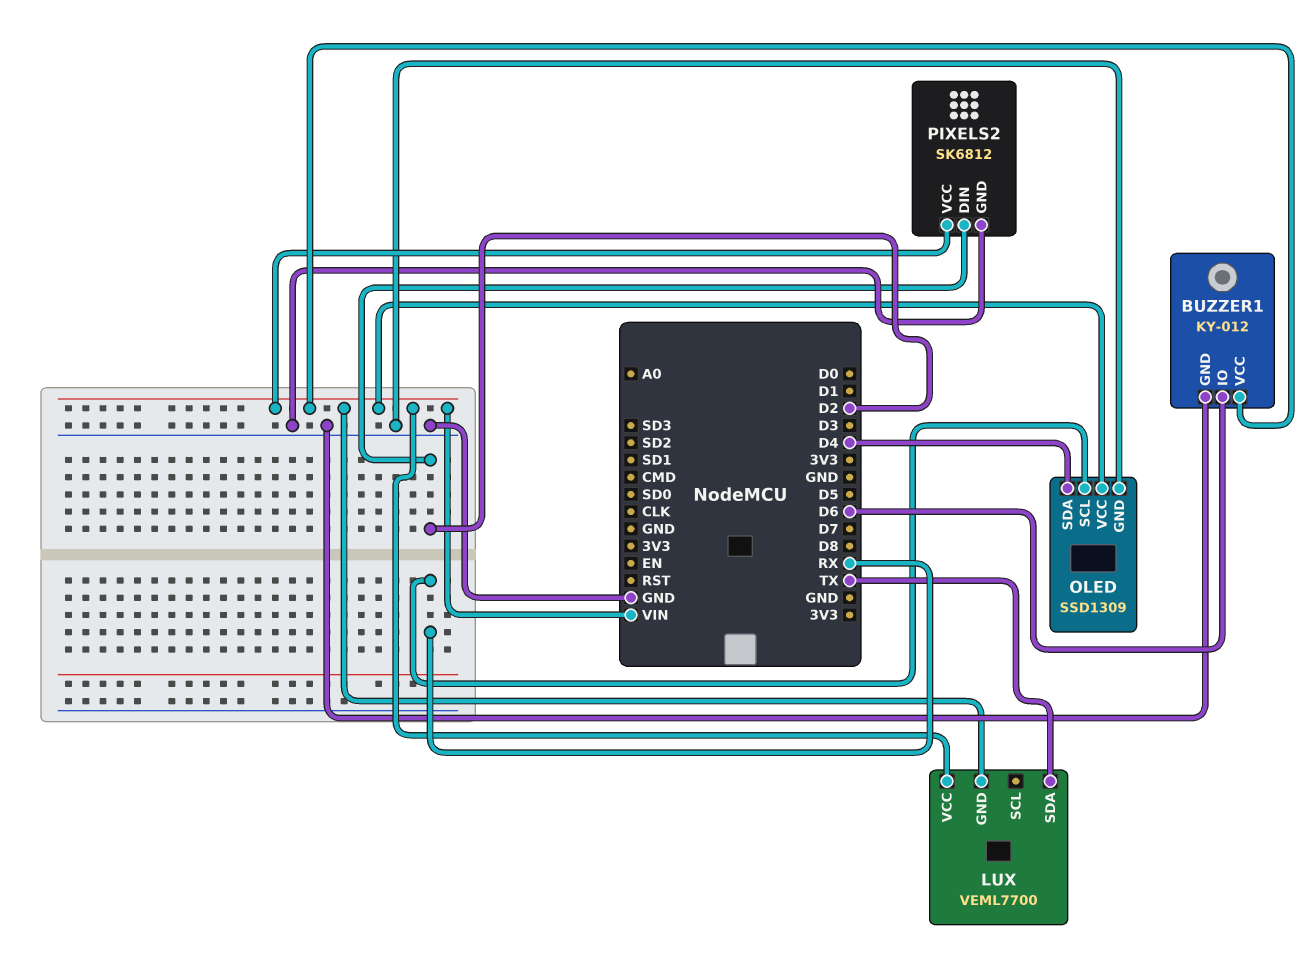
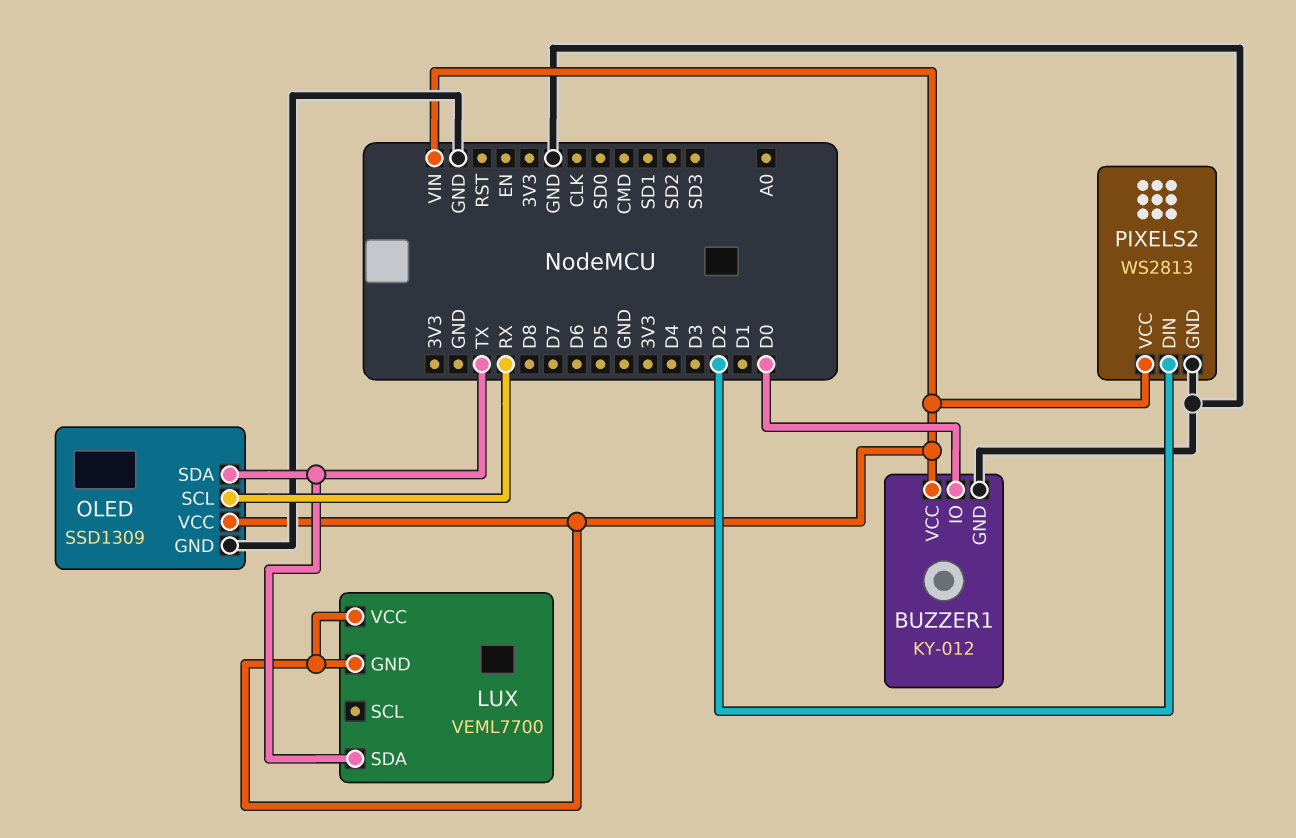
BUZZER1 pin IO: D6 -> D0
OLED pin SDA: D4 -> TX
PIXELS2: SK6812 -> WS2813

